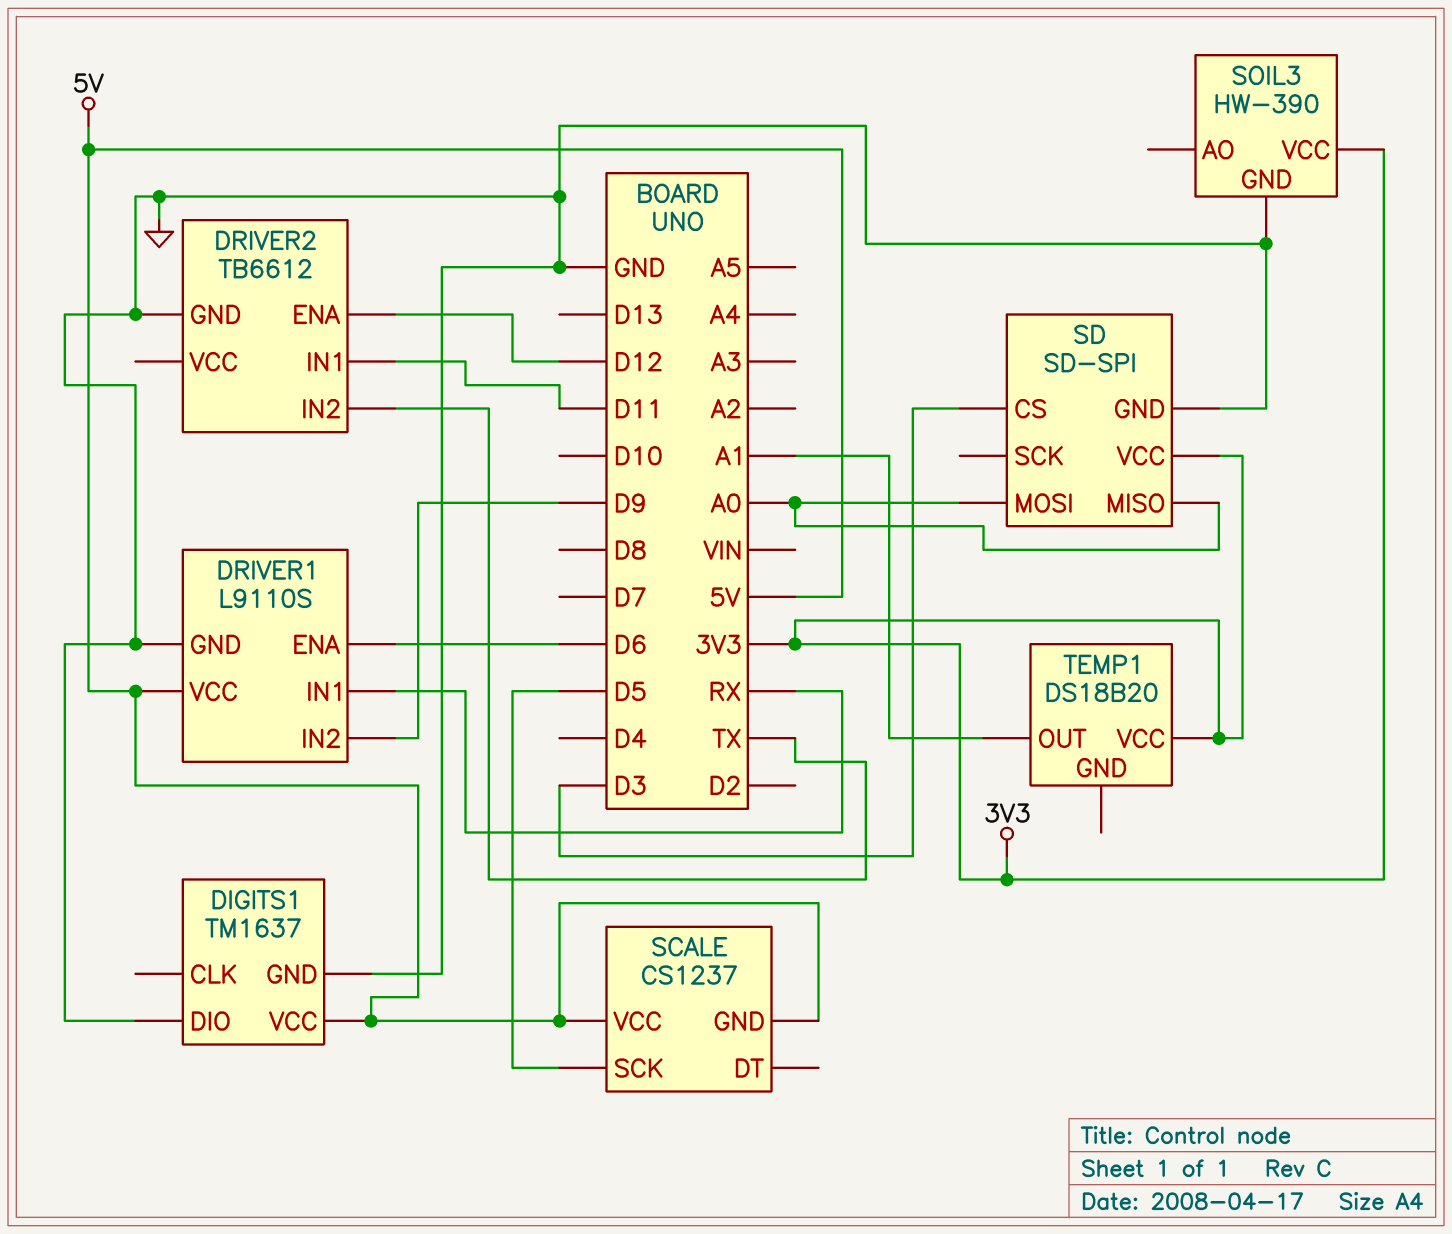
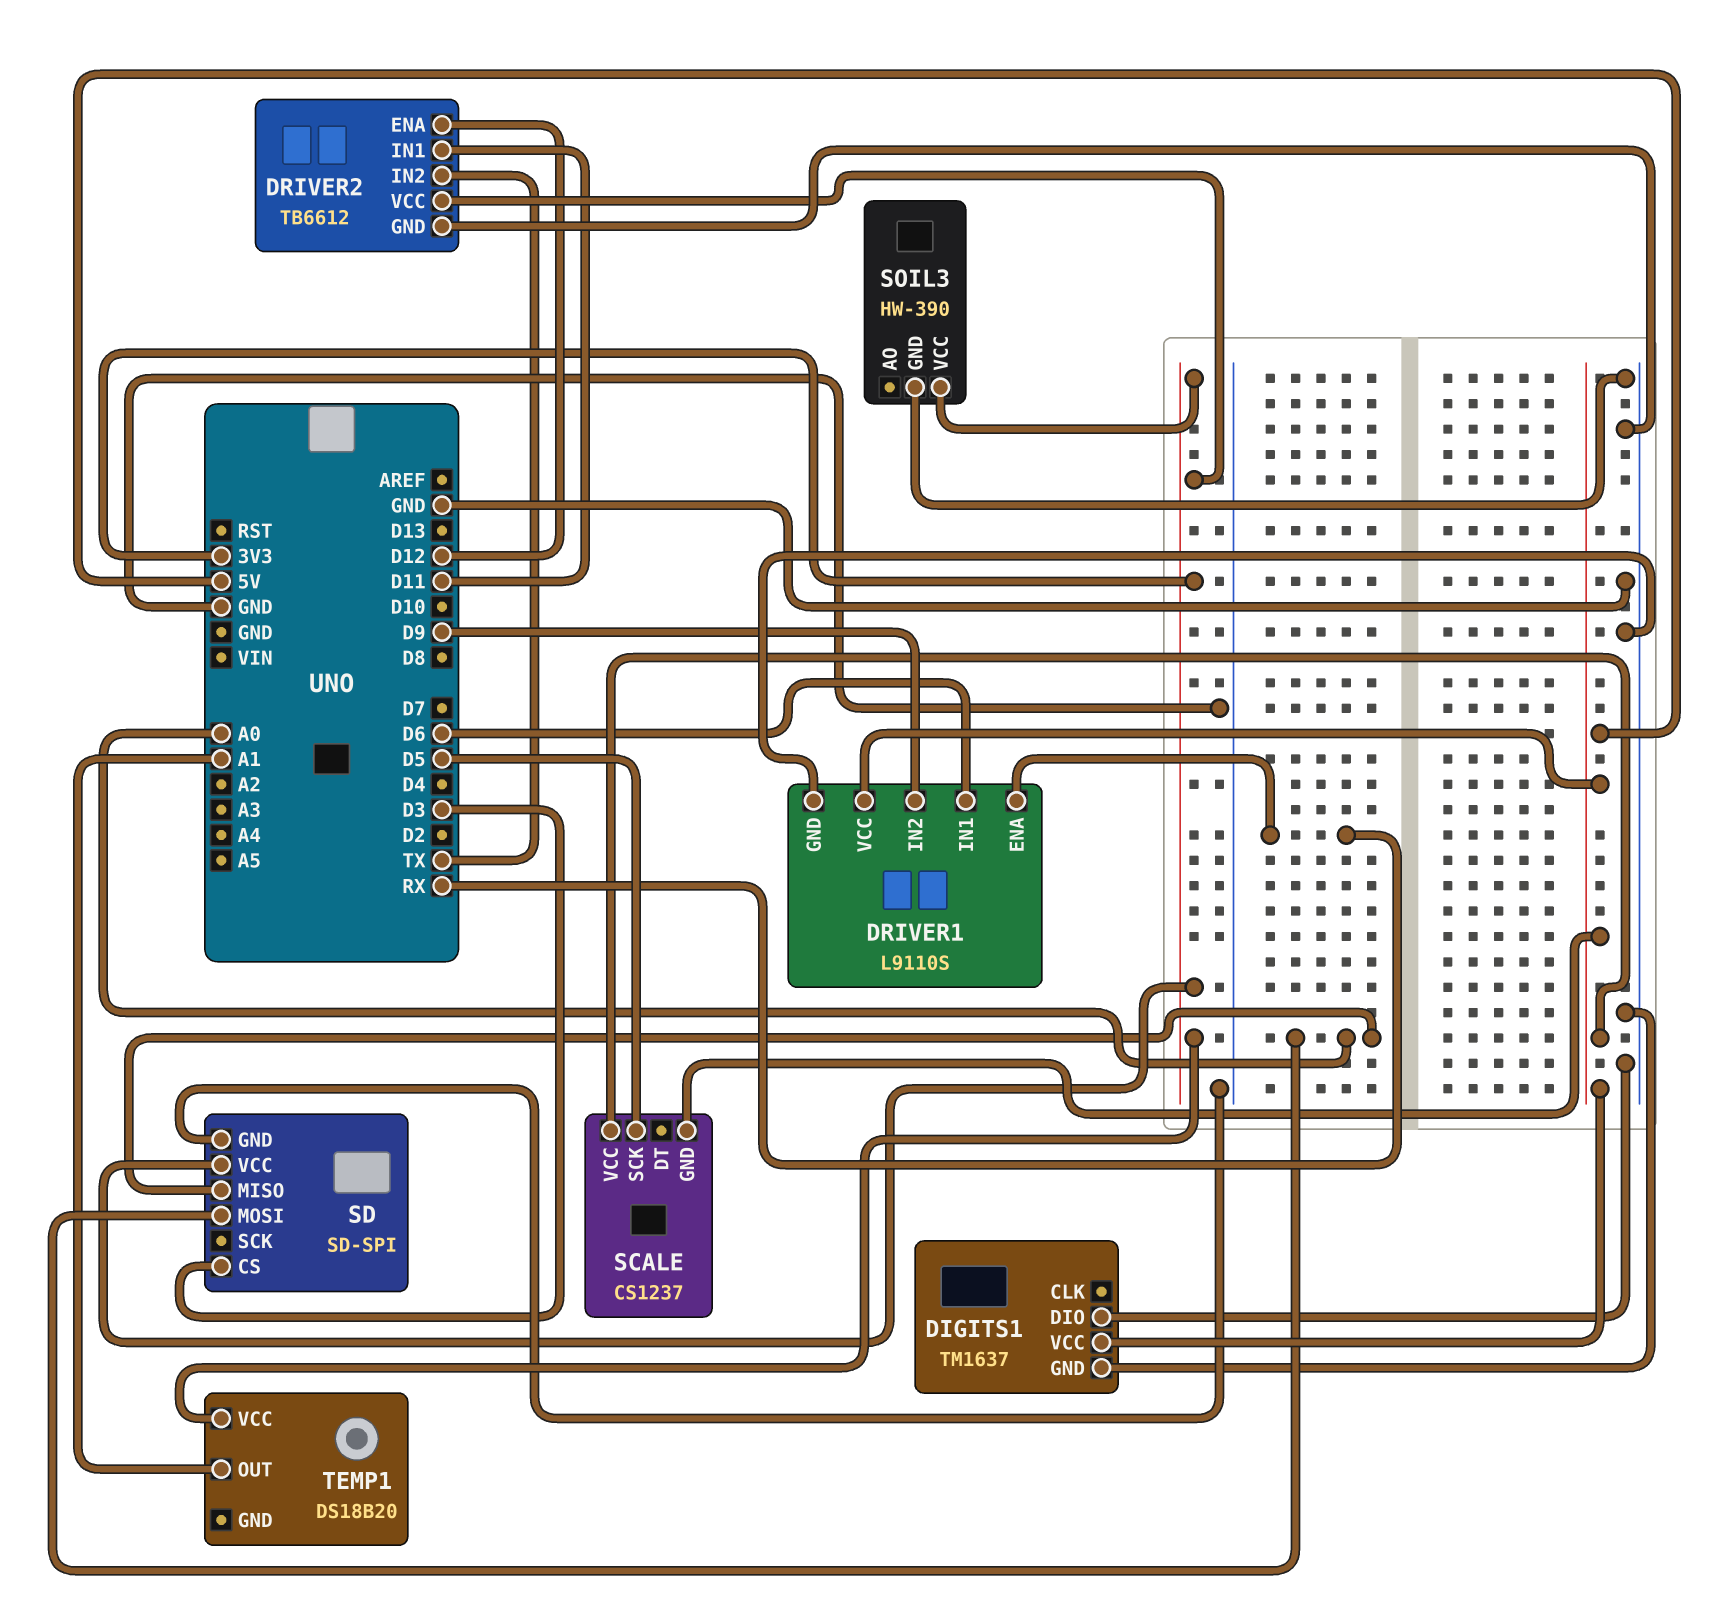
DRIVER1 pin ENA: D6 -> RX
DRIVER1 pin IN1: RX -> D6
DRIVER2 pin VCC: none -> 3V3

